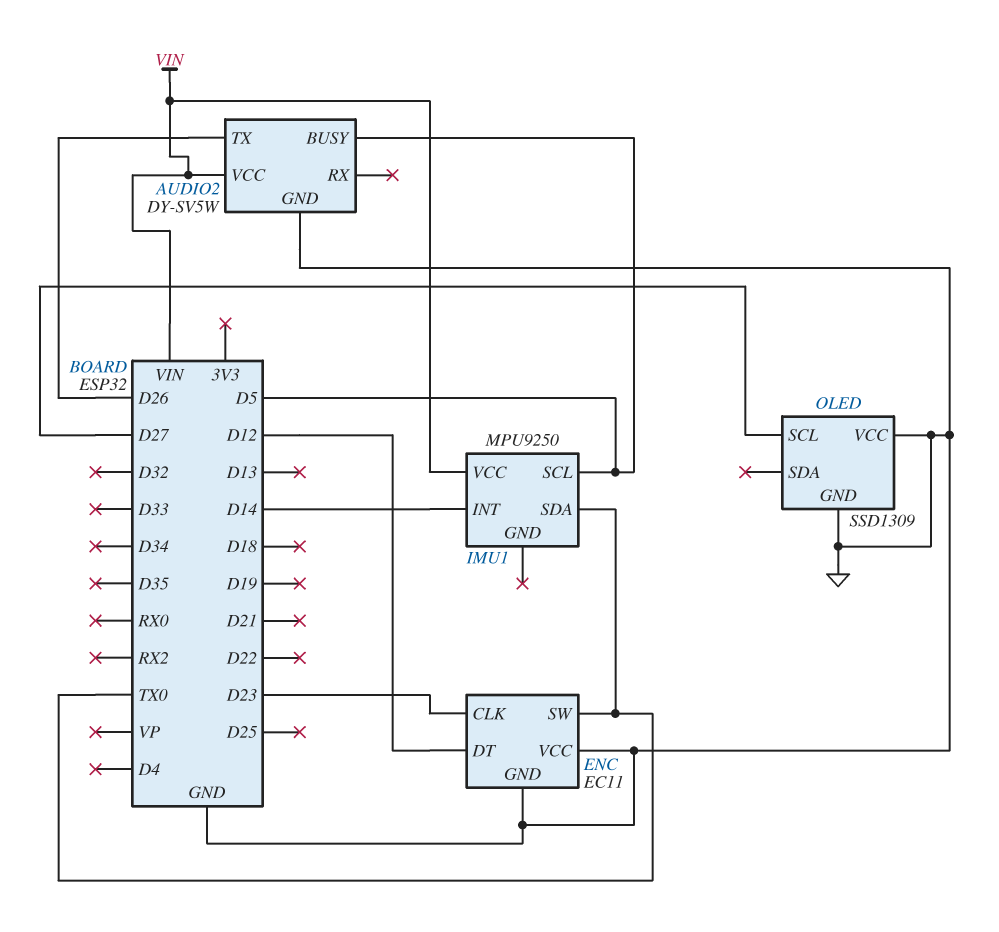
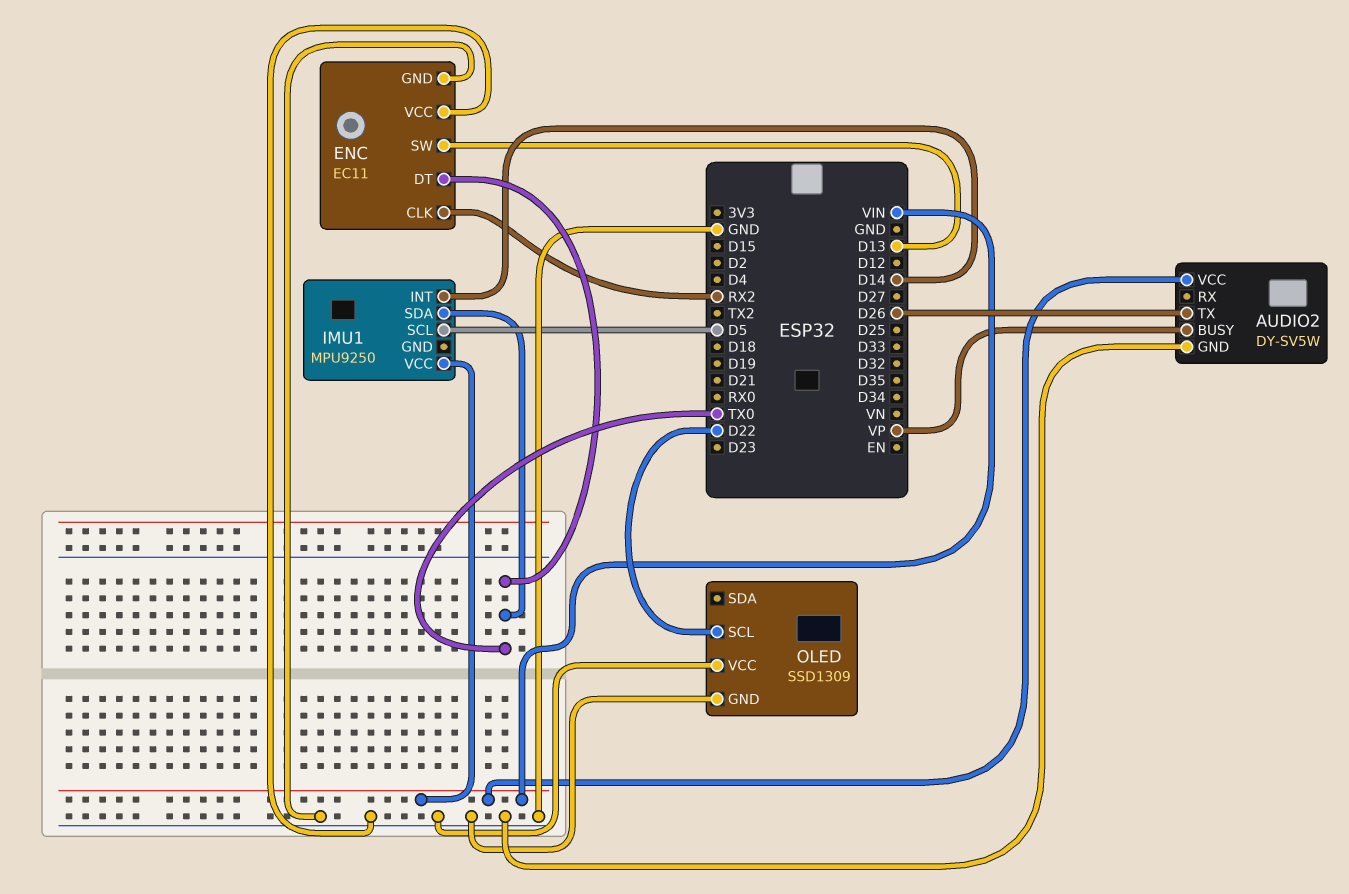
AUDIO2 pin BUSY: D5 -> VP
ENC pin CLK: D23 -> RX2
ENC pin DT: D12 -> TX0
ENC pin SW: TX0 -> D13
OLED pin SCL: D27 -> D22

